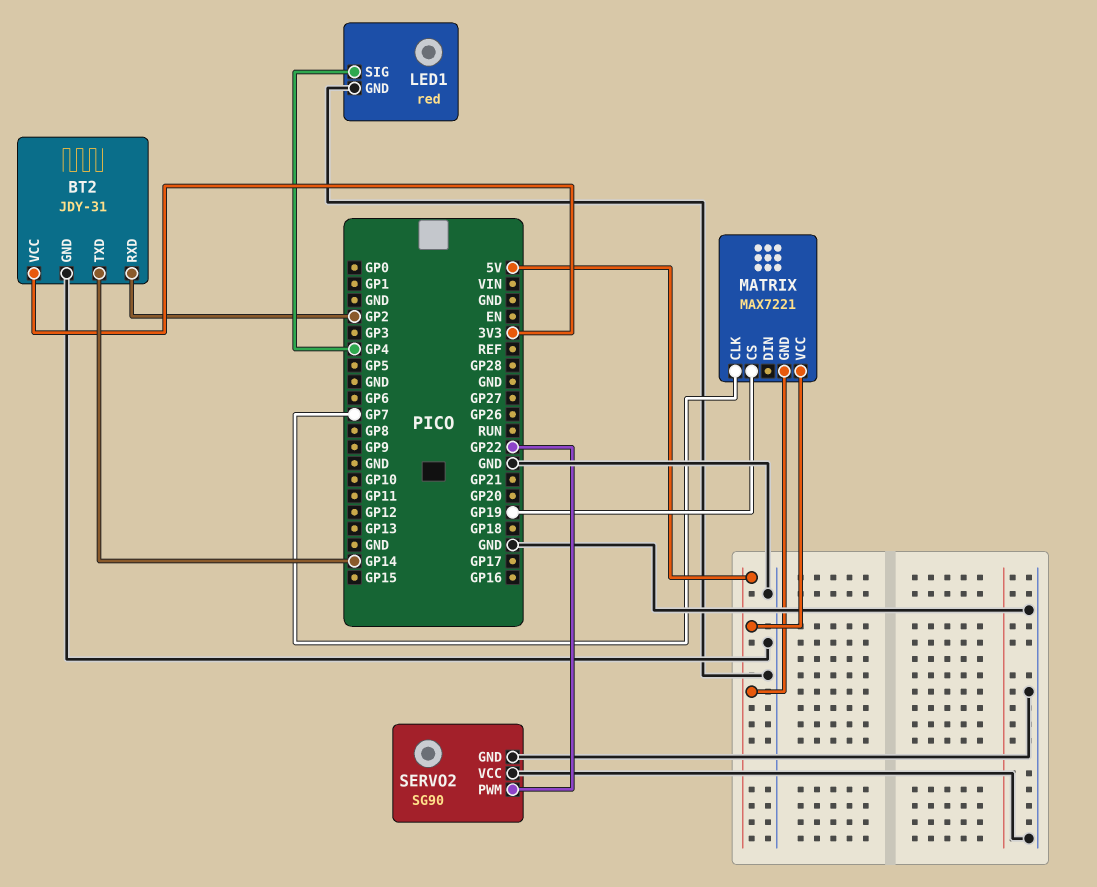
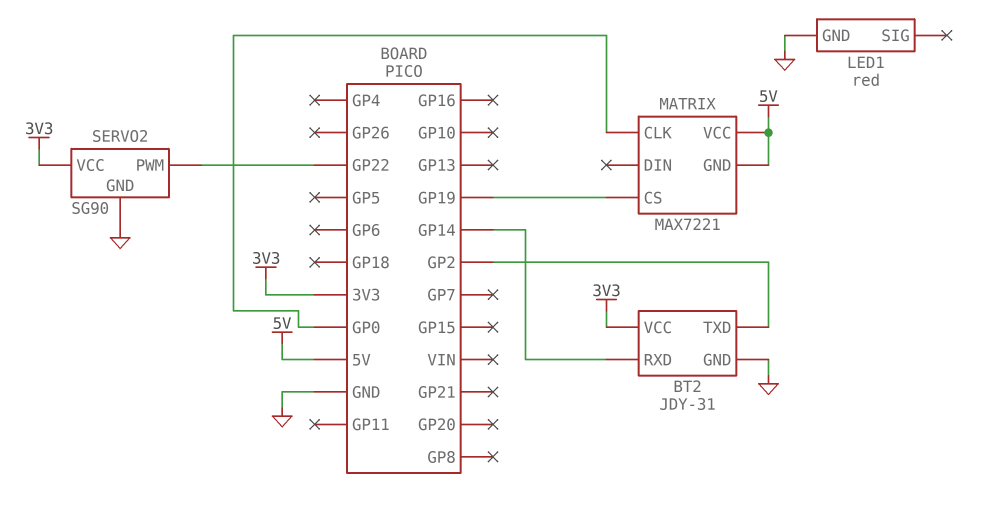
BT2 pin RXD: GP2 -> GP14
BT2 pin TXD: GP14 -> GP2
LED1 pin SIG: GP4 -> none
MATRIX pin CLK: GP7 -> GP0
SERVO2 pin VCC: GND -> 3V3

